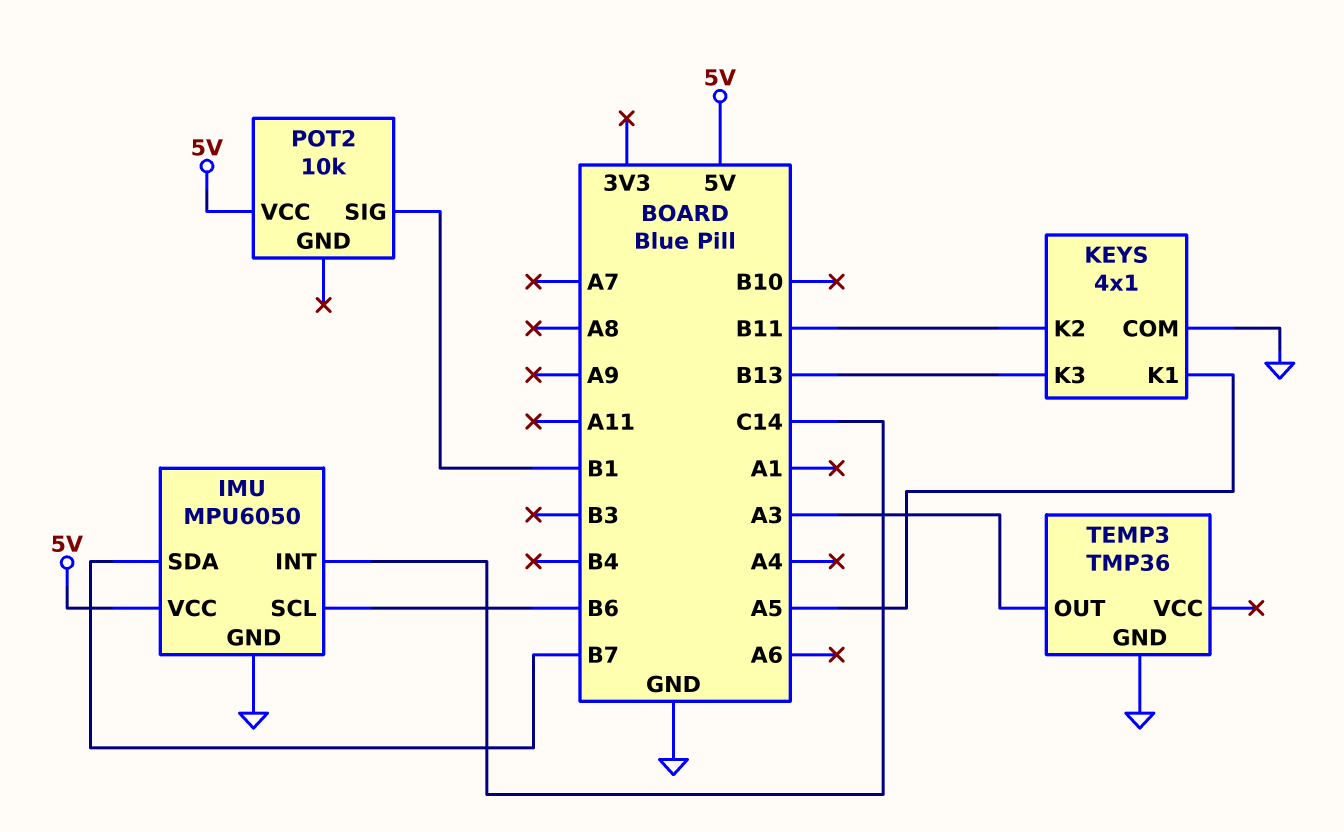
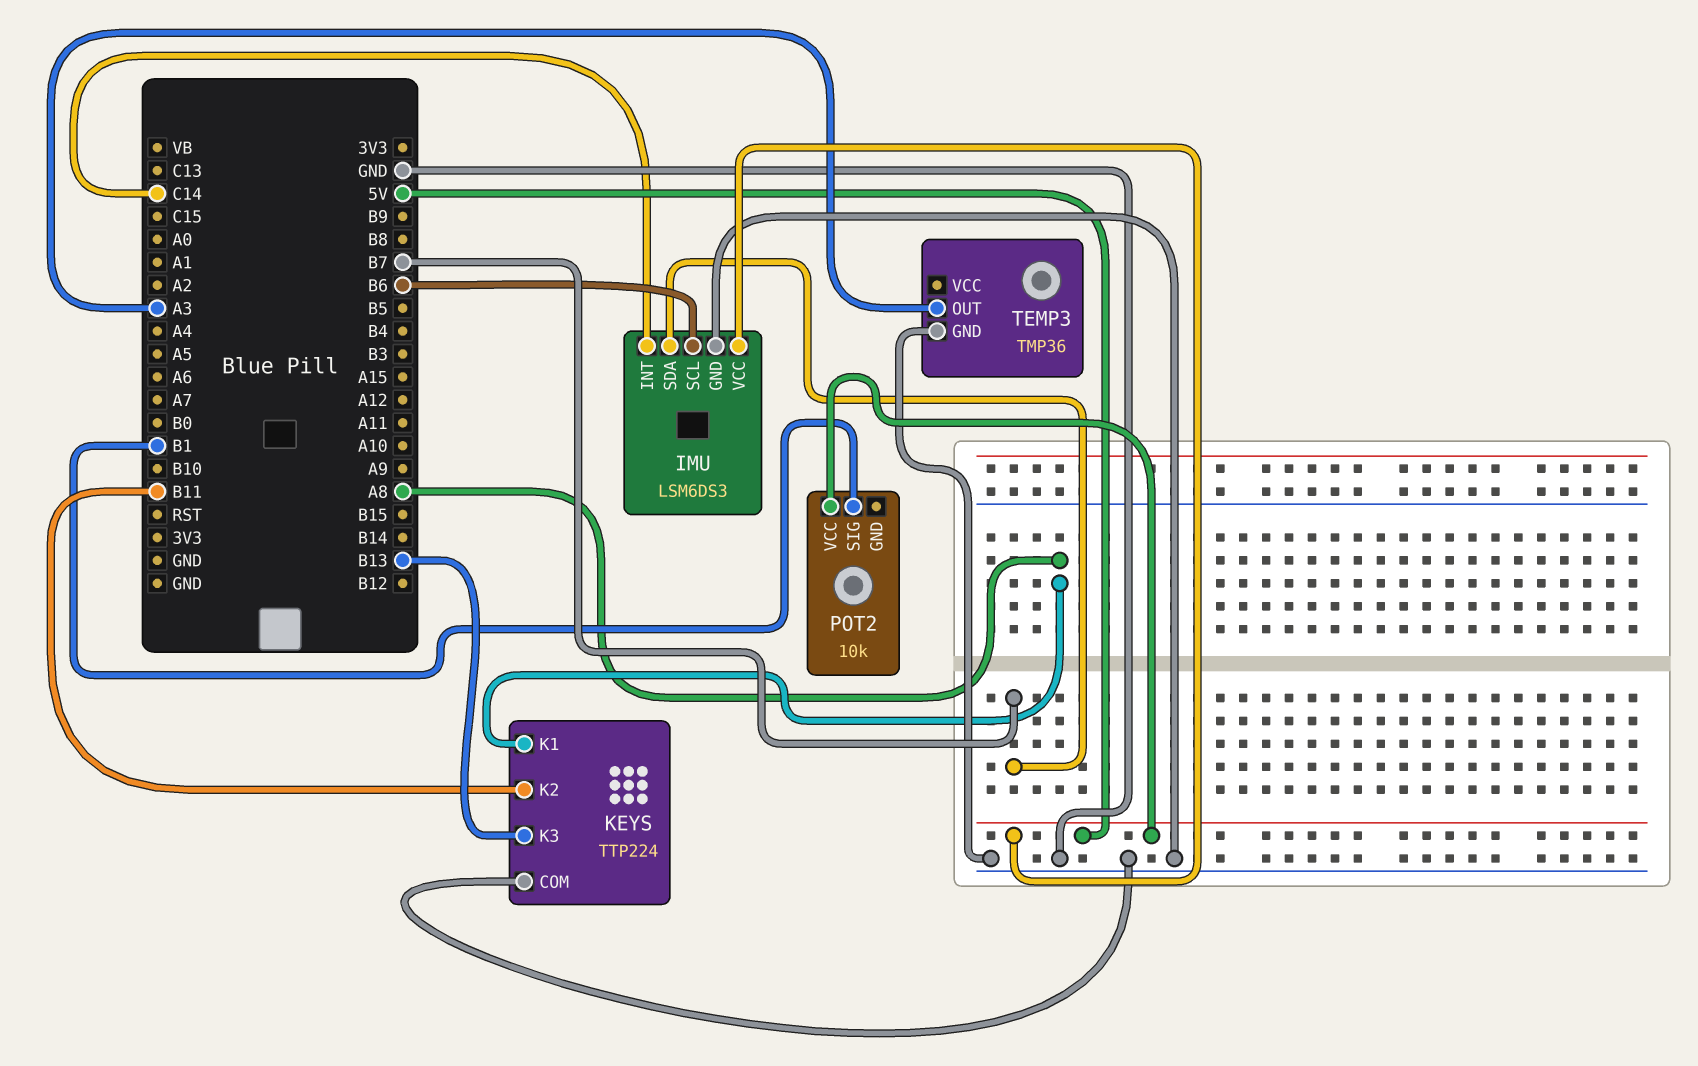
IMU: MPU6050 -> LSM6DS3
KEYS: 4x1 -> TTP224
KEYS pin K1: A5 -> A8

